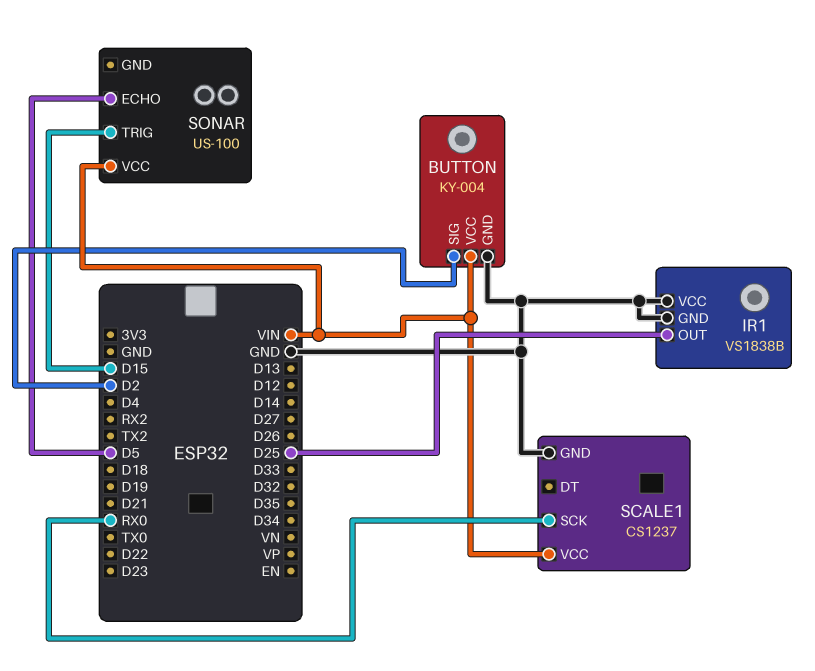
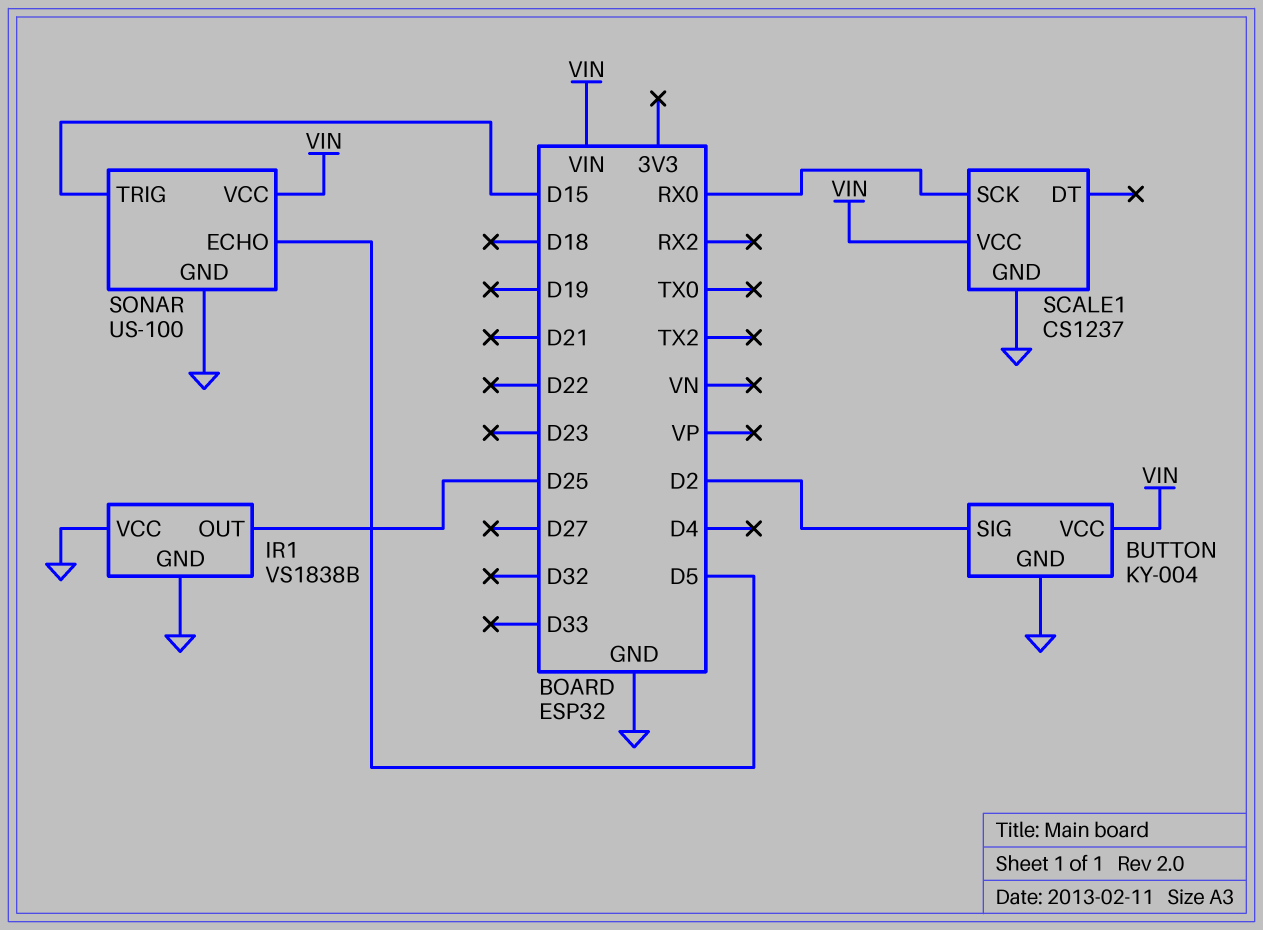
SONAR pin GND: none -> GND

